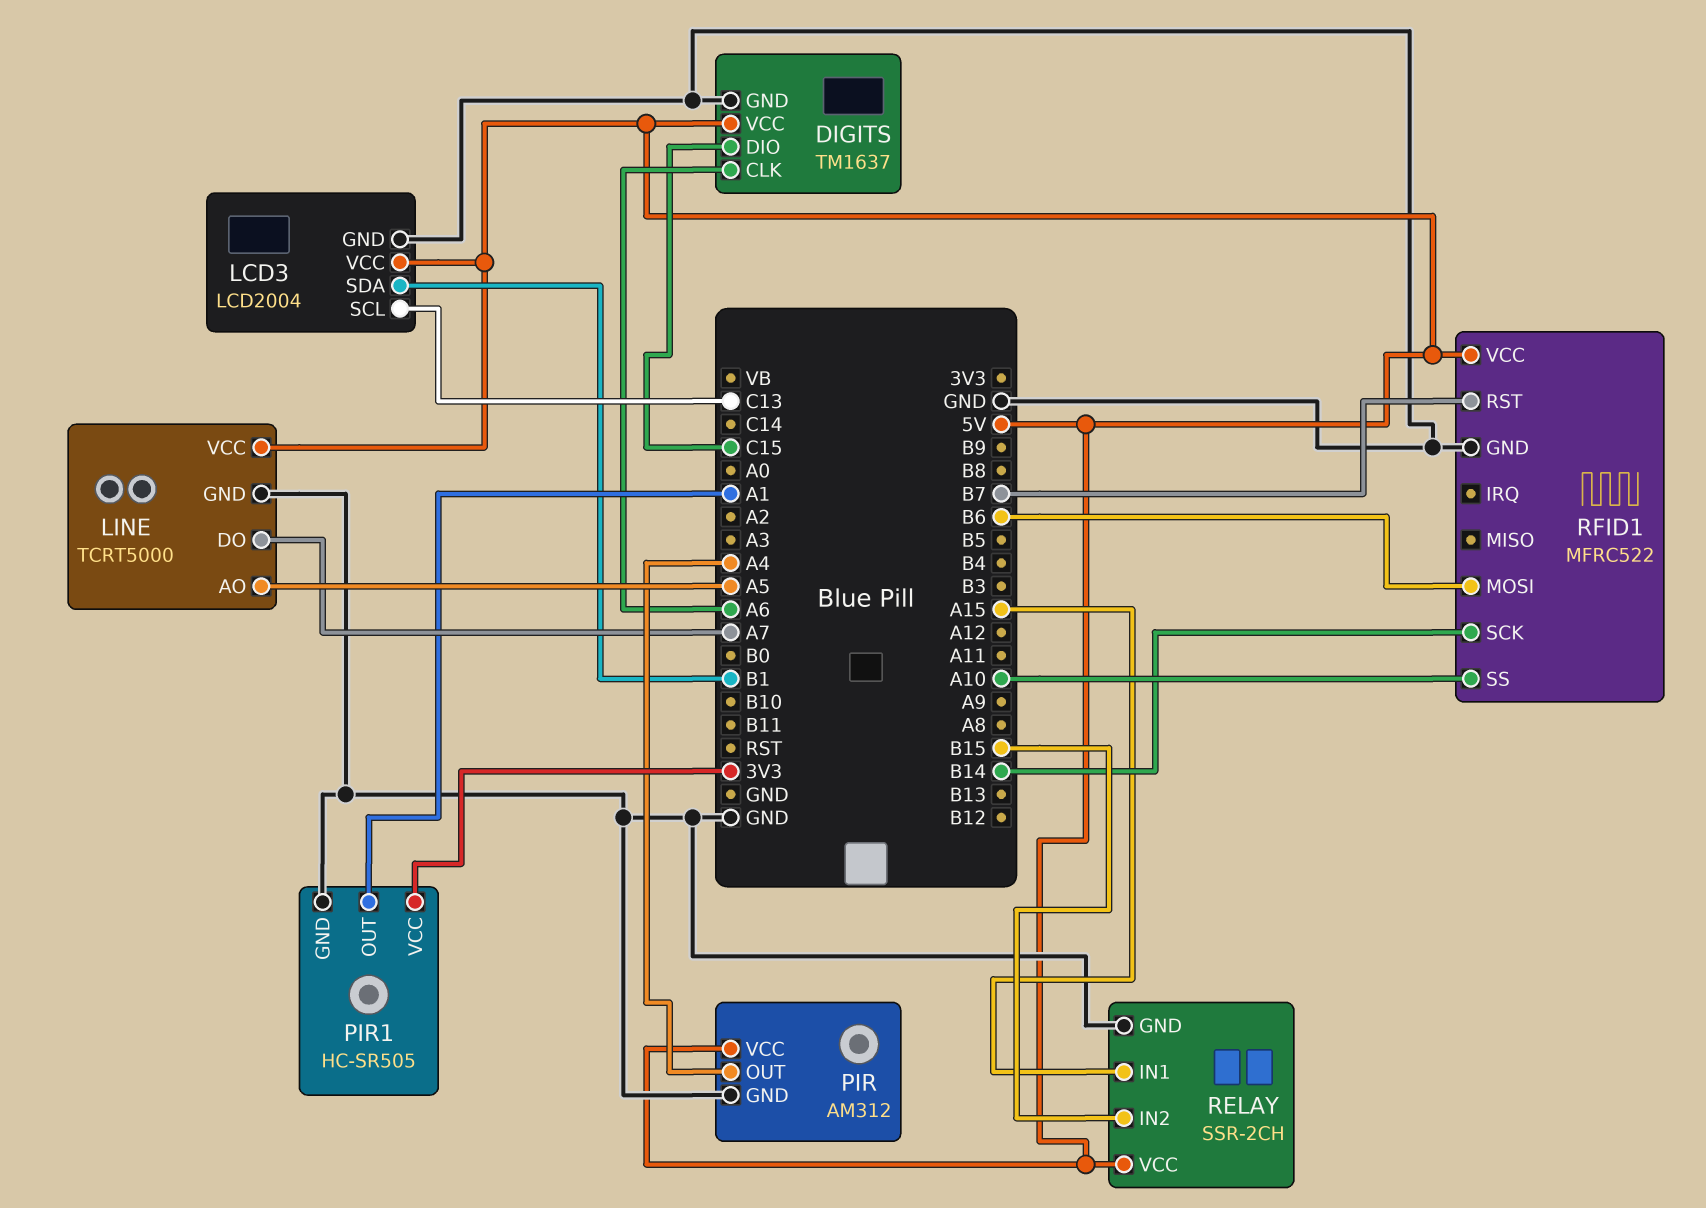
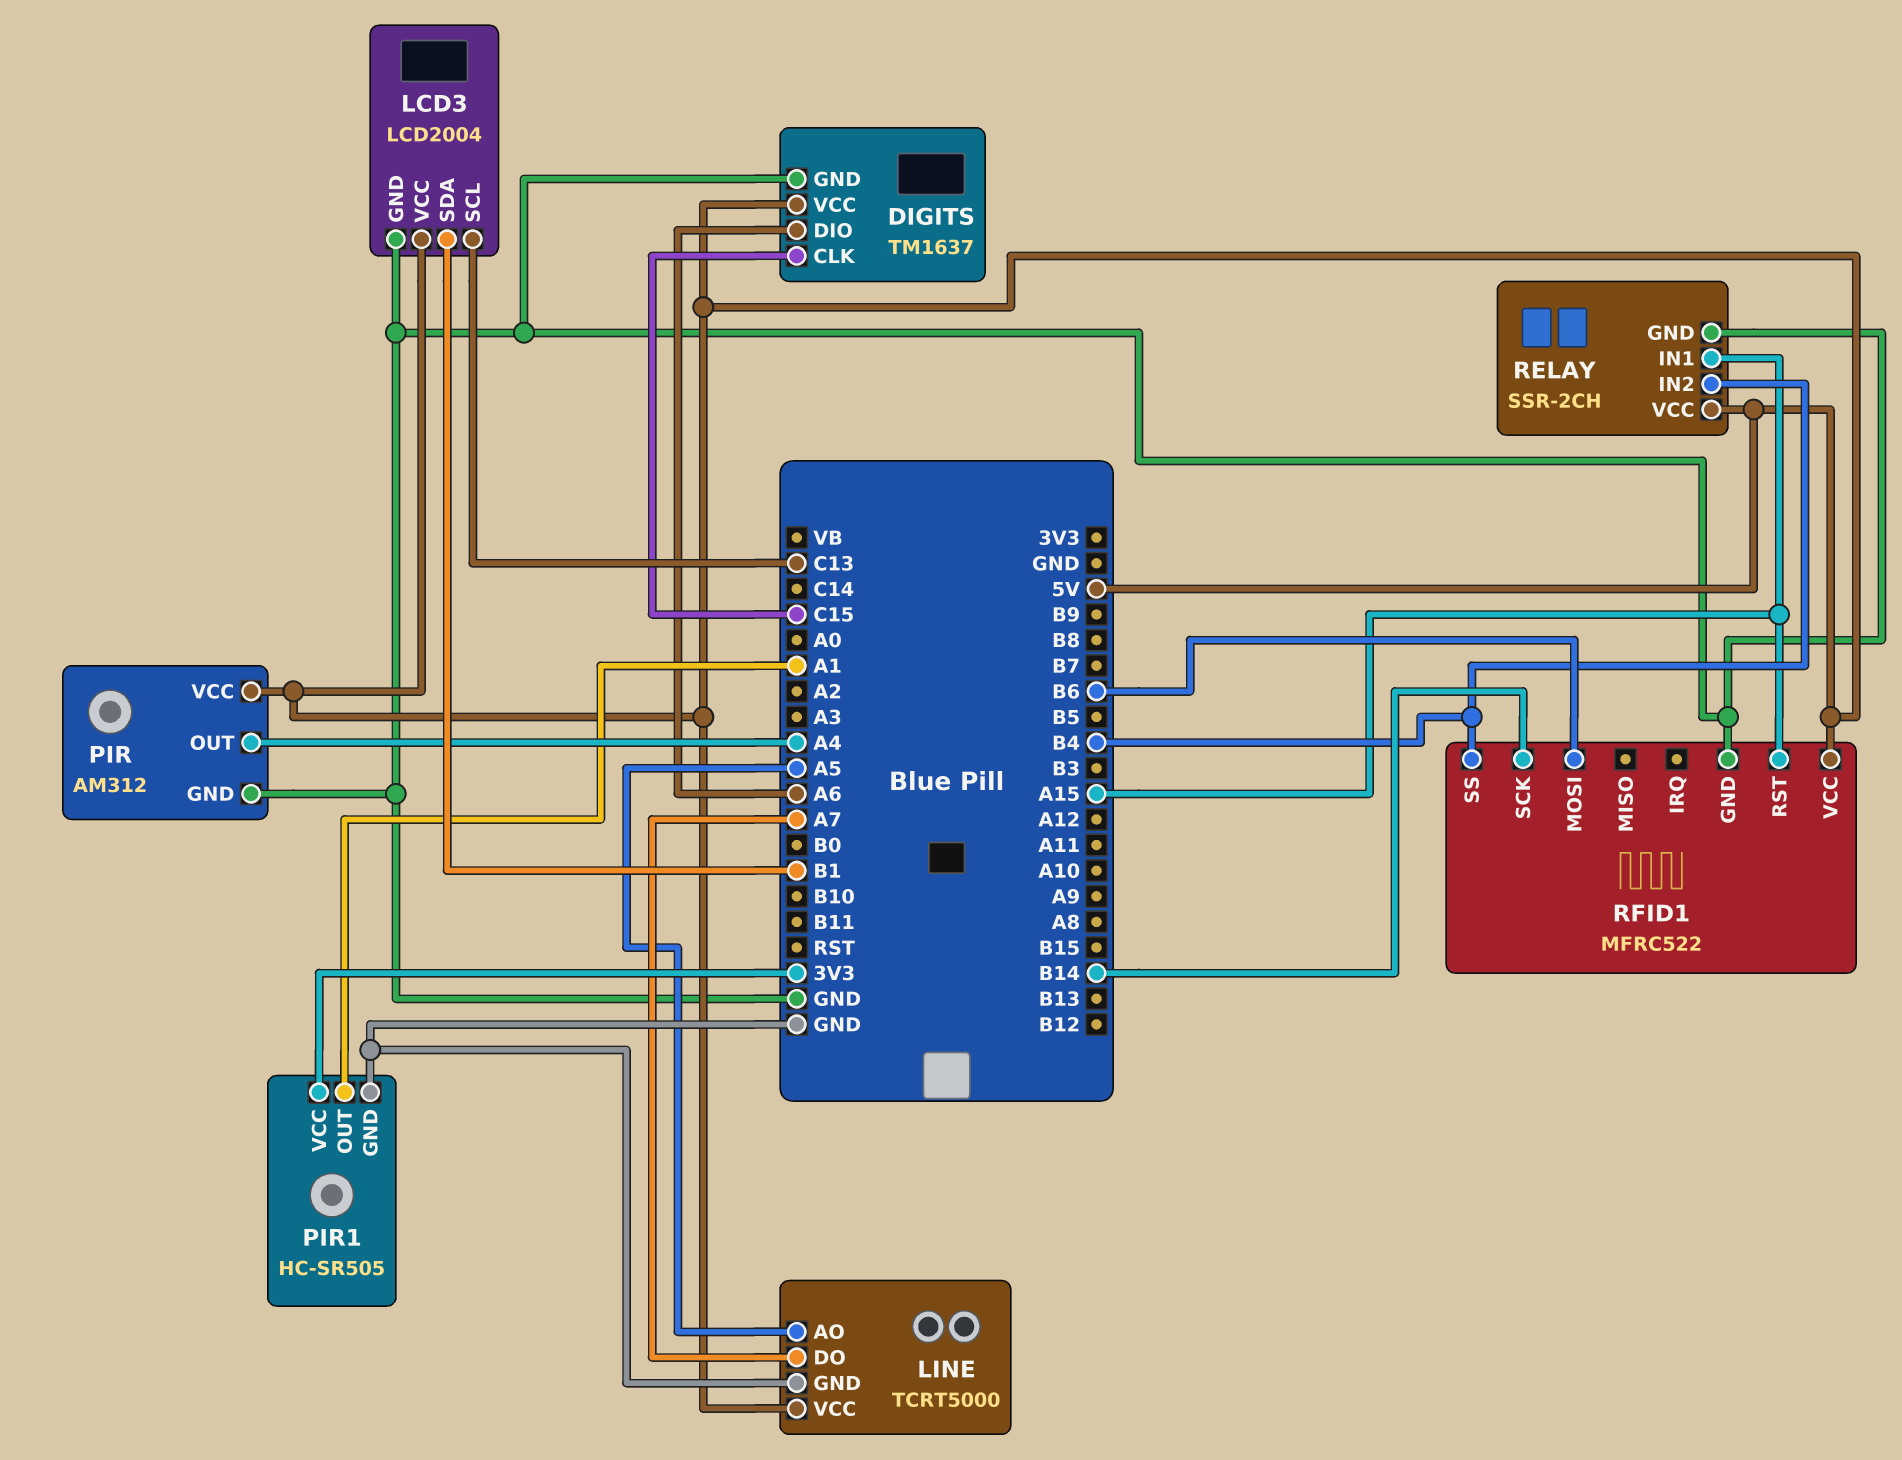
DIGITS pin CLK: A6 -> C15
DIGITS pin DIO: C15 -> A6
RELAY pin IN2: B15 -> B4
RFID1 pin RST: B7 -> A15
RFID1 pin SS: A10 -> B4

